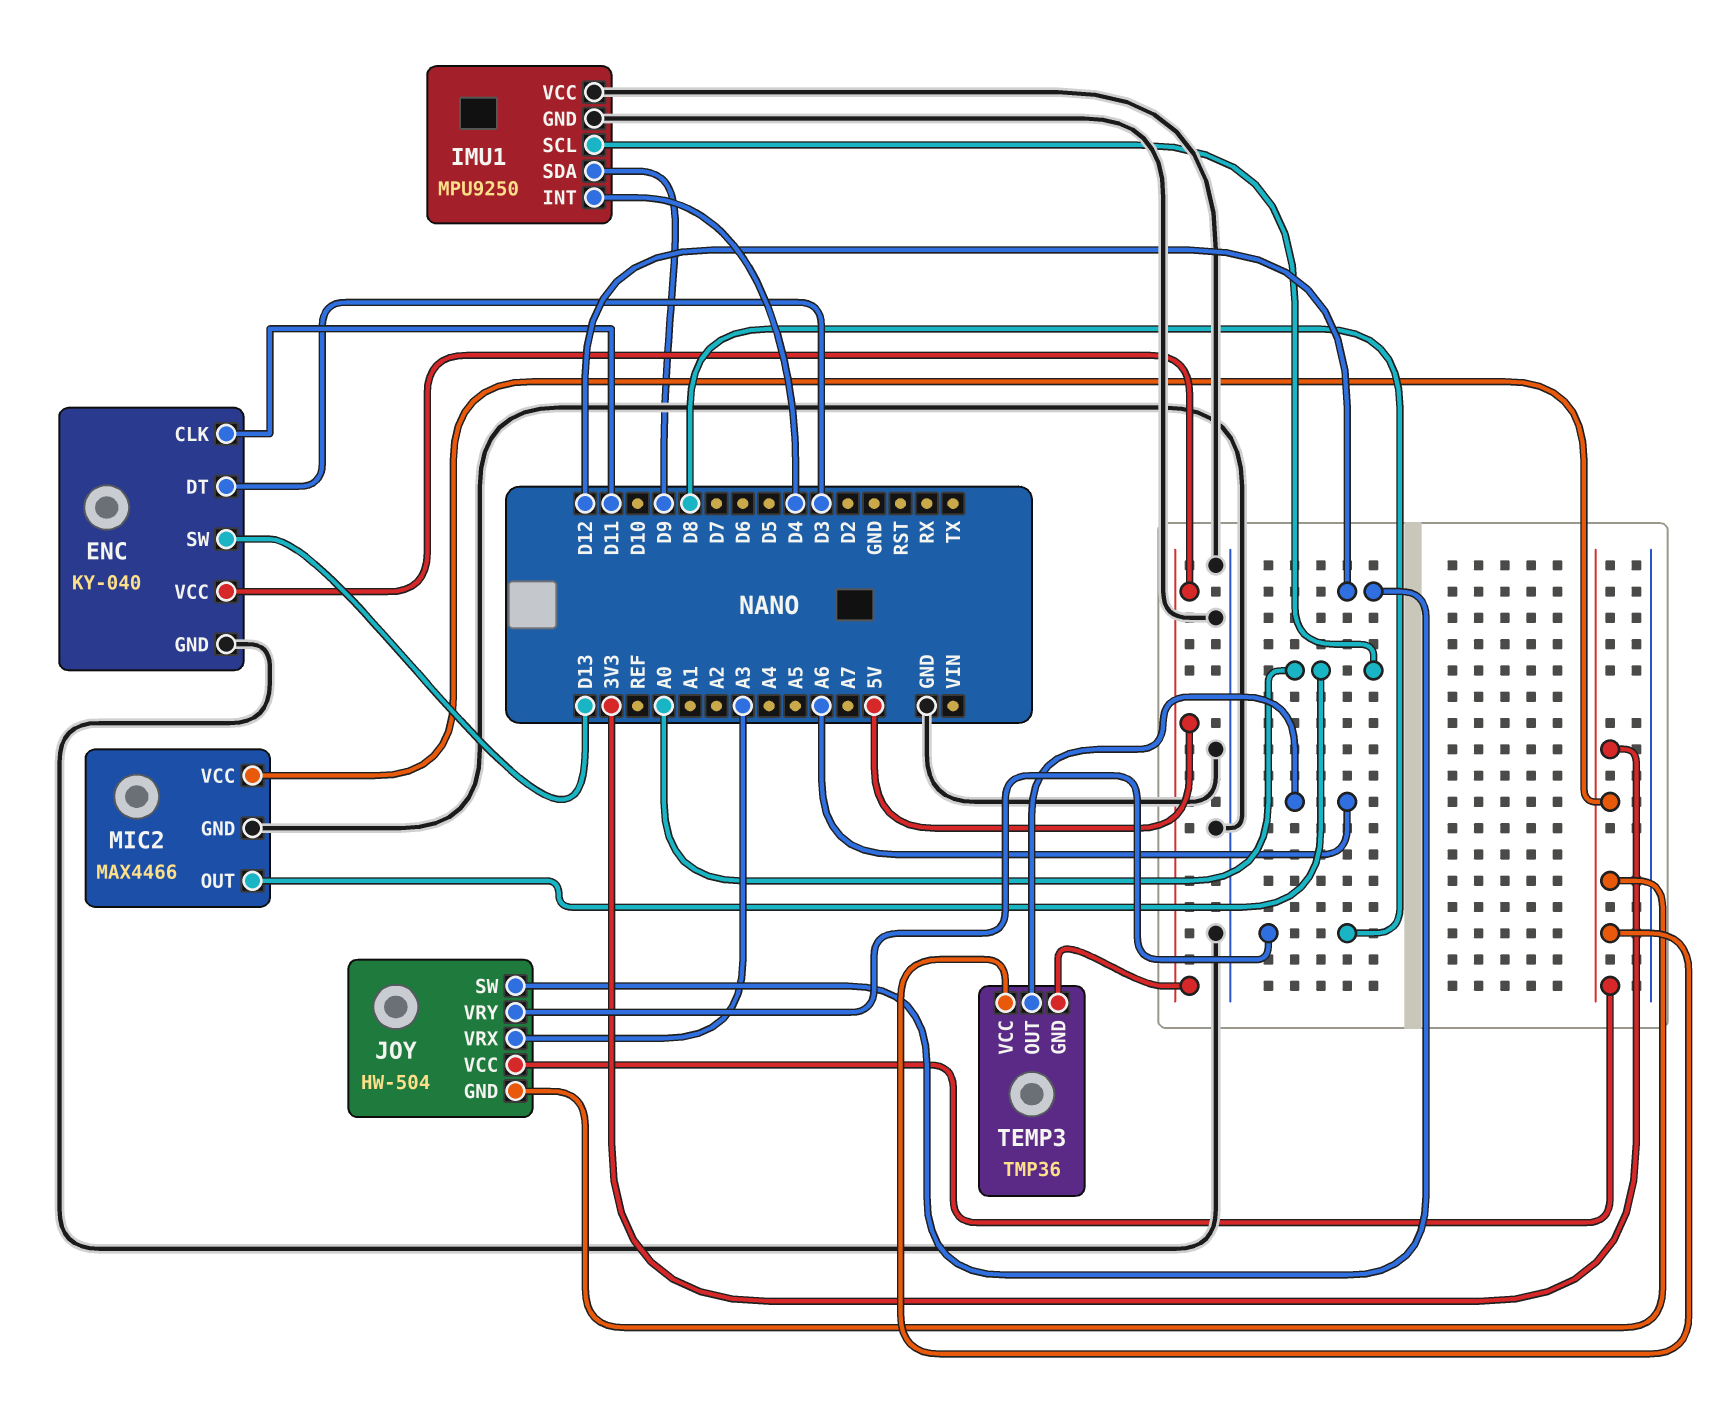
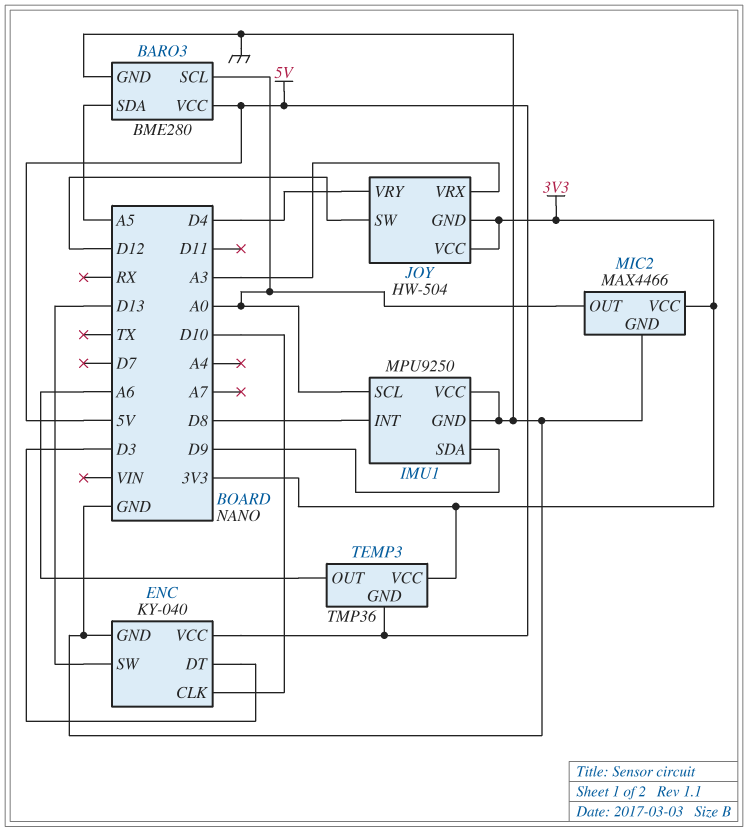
BARO3: none -> BME280
BARO3 pin GND: none -> GND
BARO3 pin SCL: none -> A0
BARO3 pin SDA: none -> A5
BARO3 pin VCC: none -> 5V
ENC pin CLK: D11 -> D10
IMU1 pin INT: D4 -> D8
JOY pin VRY: D8 -> D4

